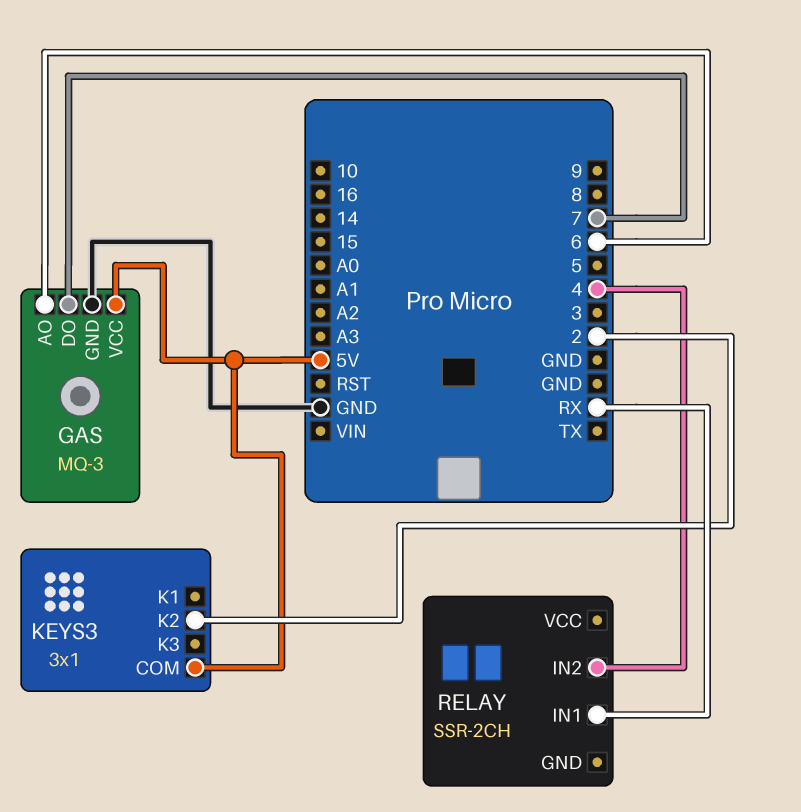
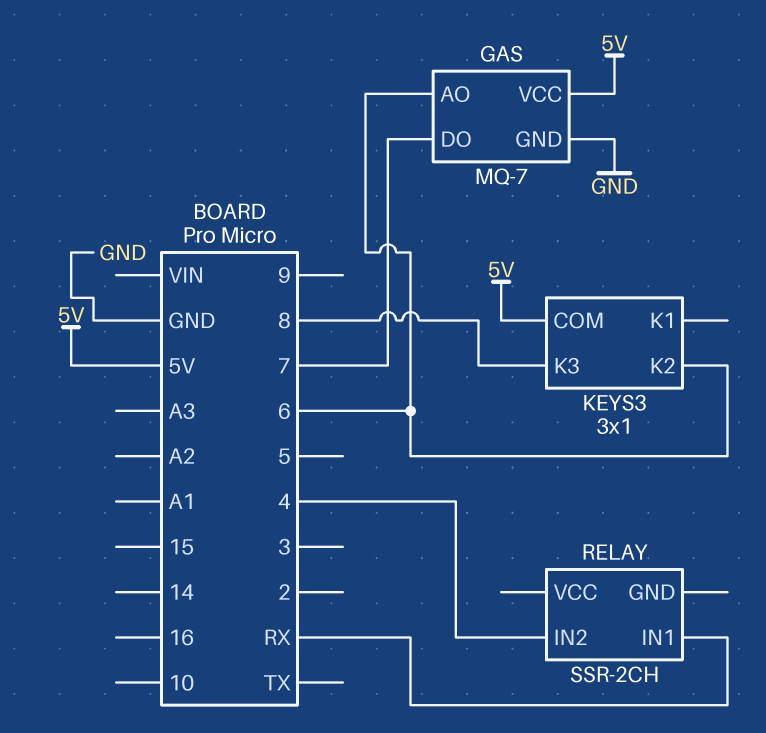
GAS: MQ-3 -> MQ-7
KEYS3 pin K2: 2 -> 6
KEYS3 pin K3: none -> 8

